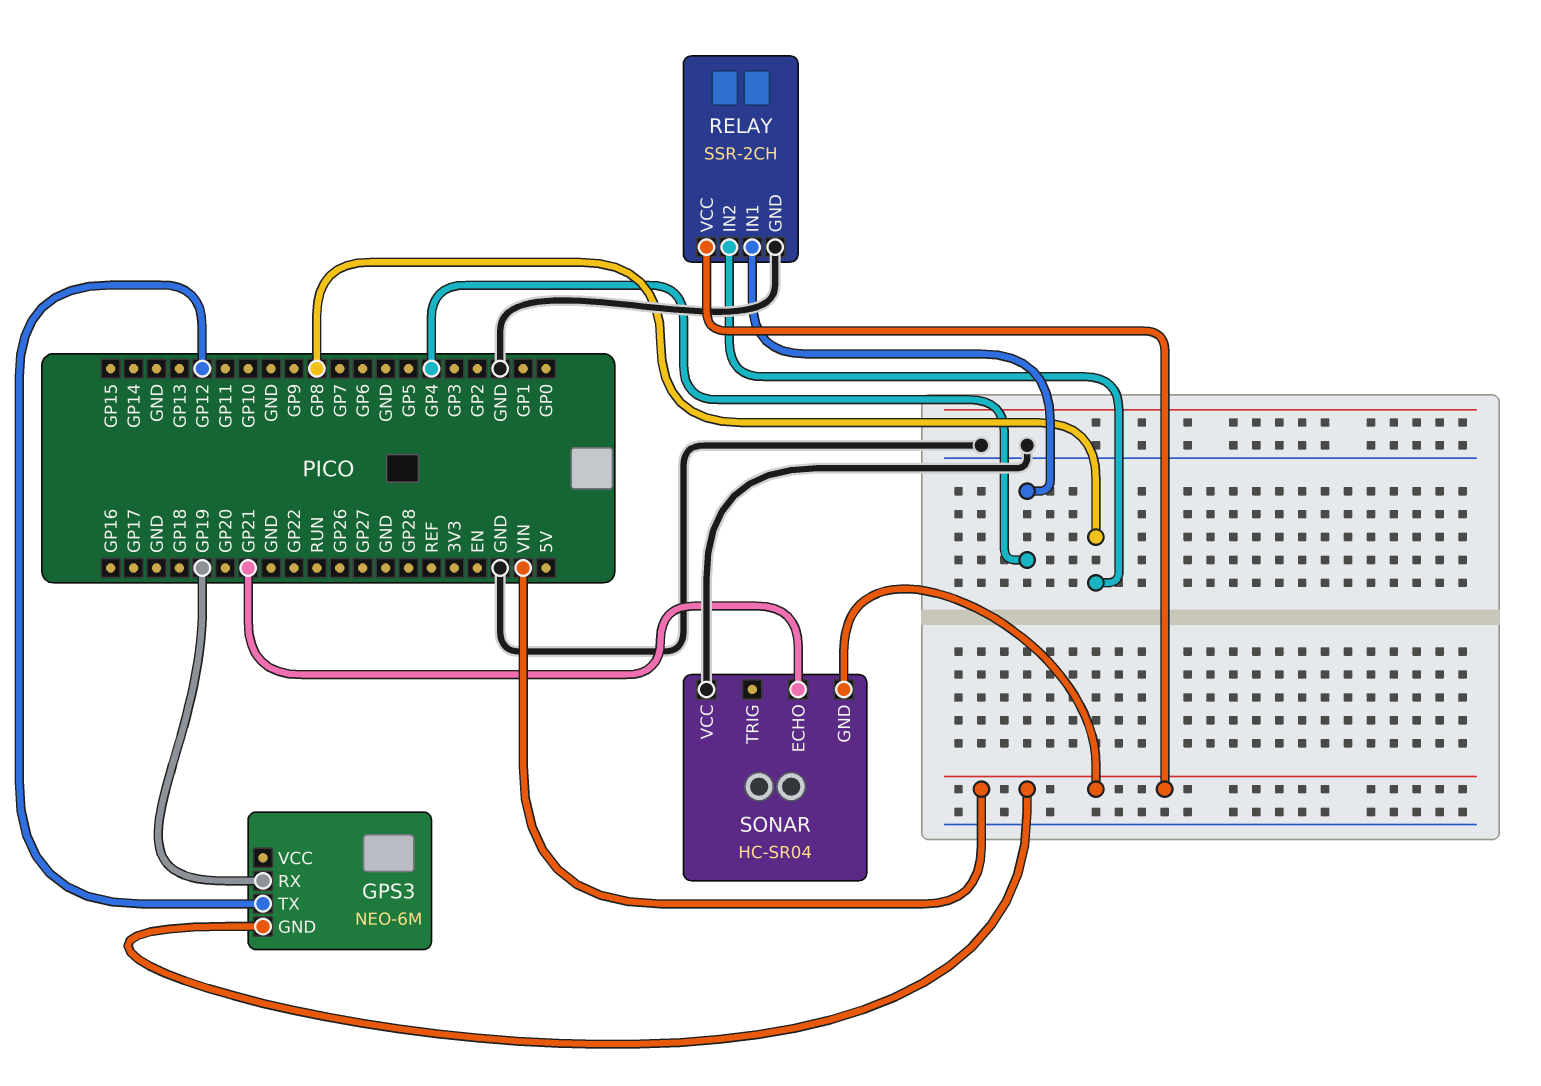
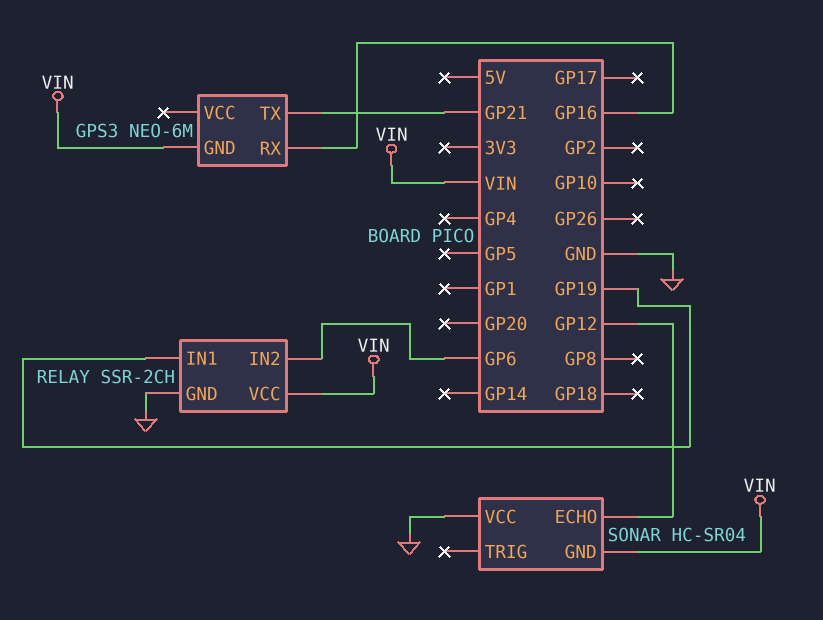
GPS3 pin RX: GP19 -> GP16
GPS3 pin TX: GP12 -> GP21
RELAY pin IN1: GP4 -> GP19
RELAY pin IN2: GP8 -> GP6
SONAR pin ECHO: GP21 -> GP12

